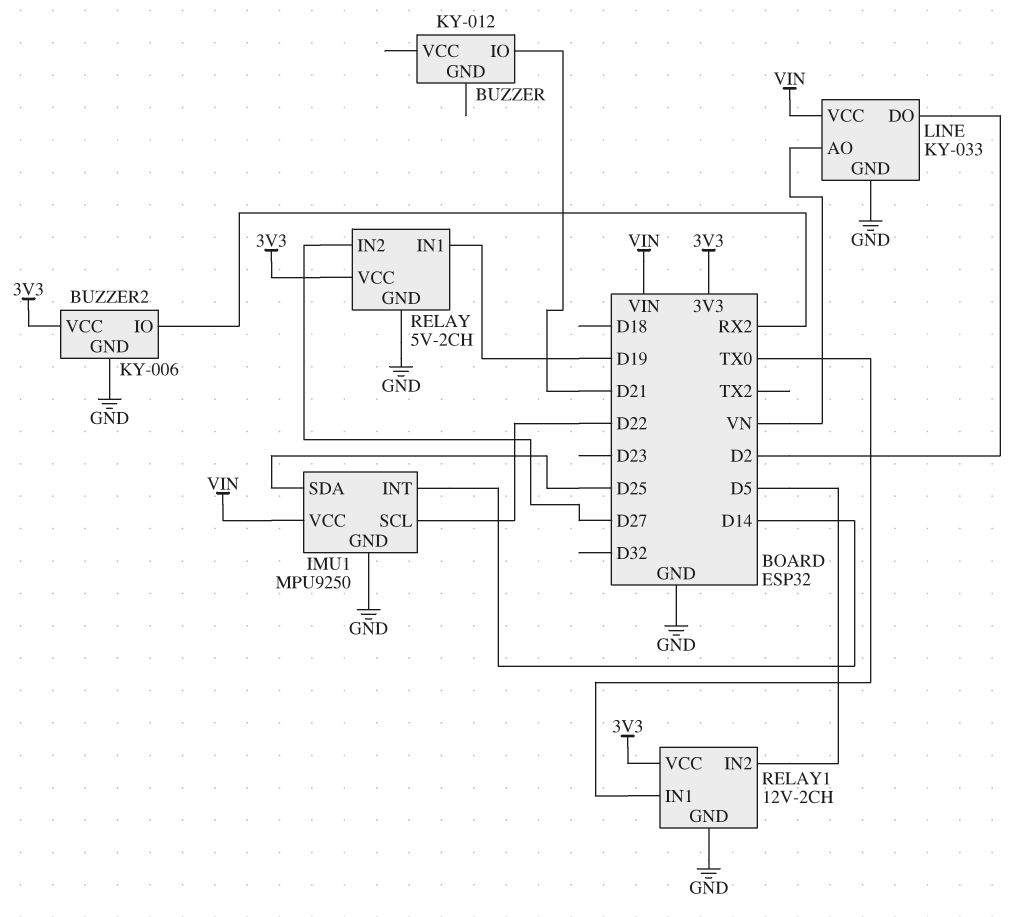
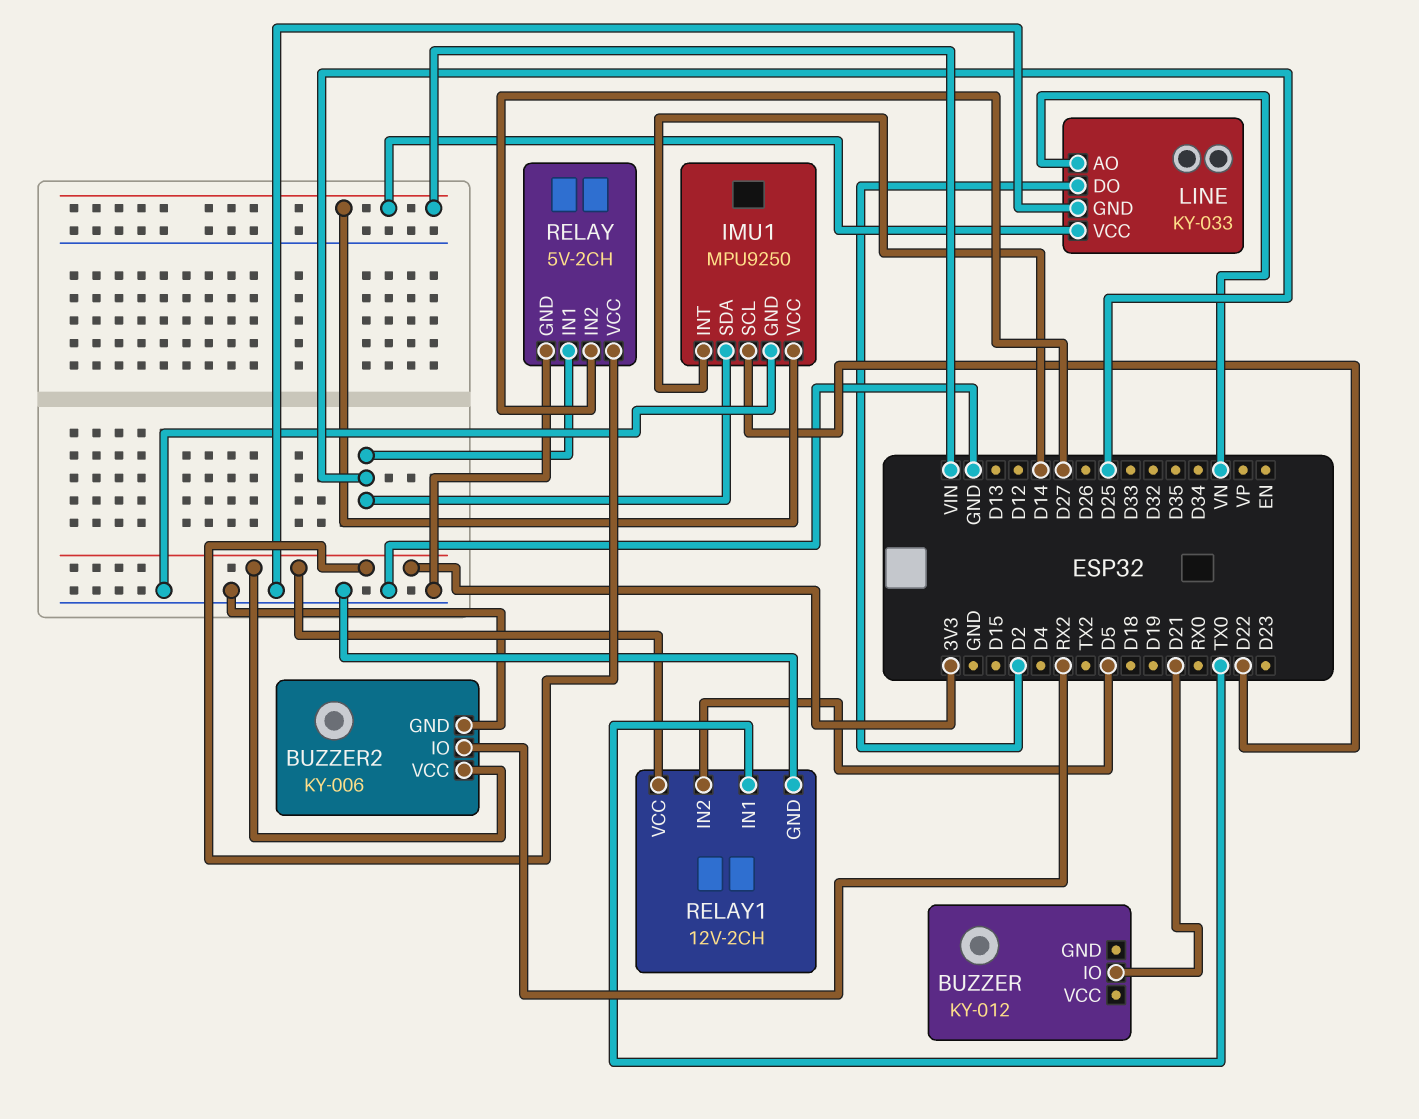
RELAY pin IN1: D19 -> D25

